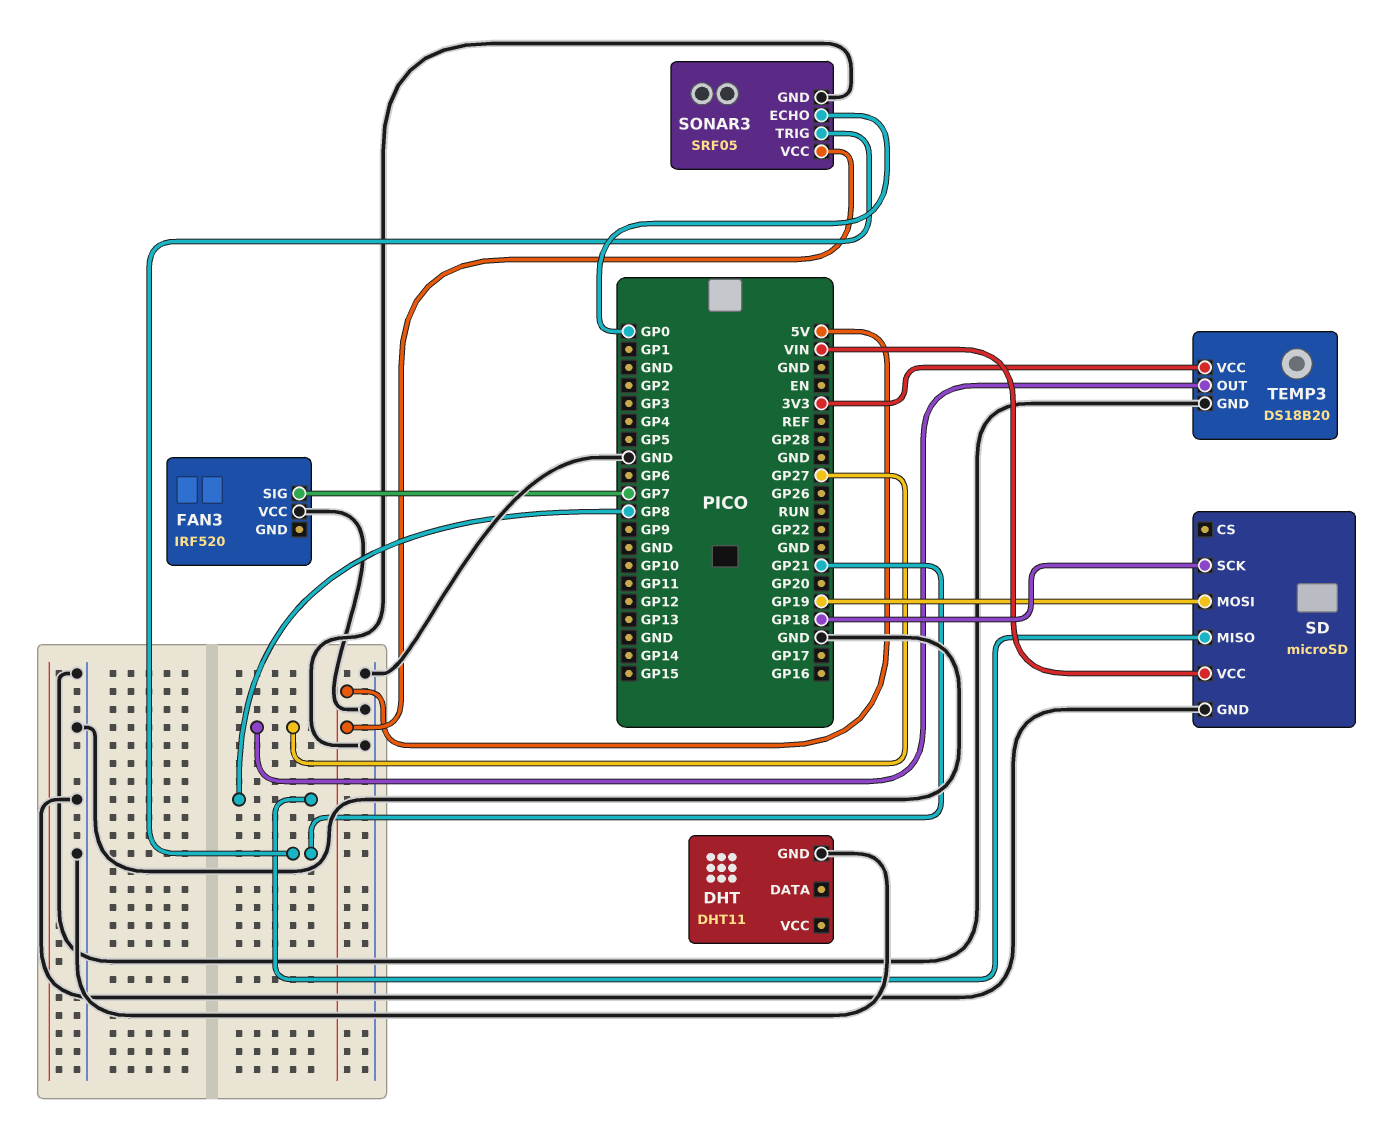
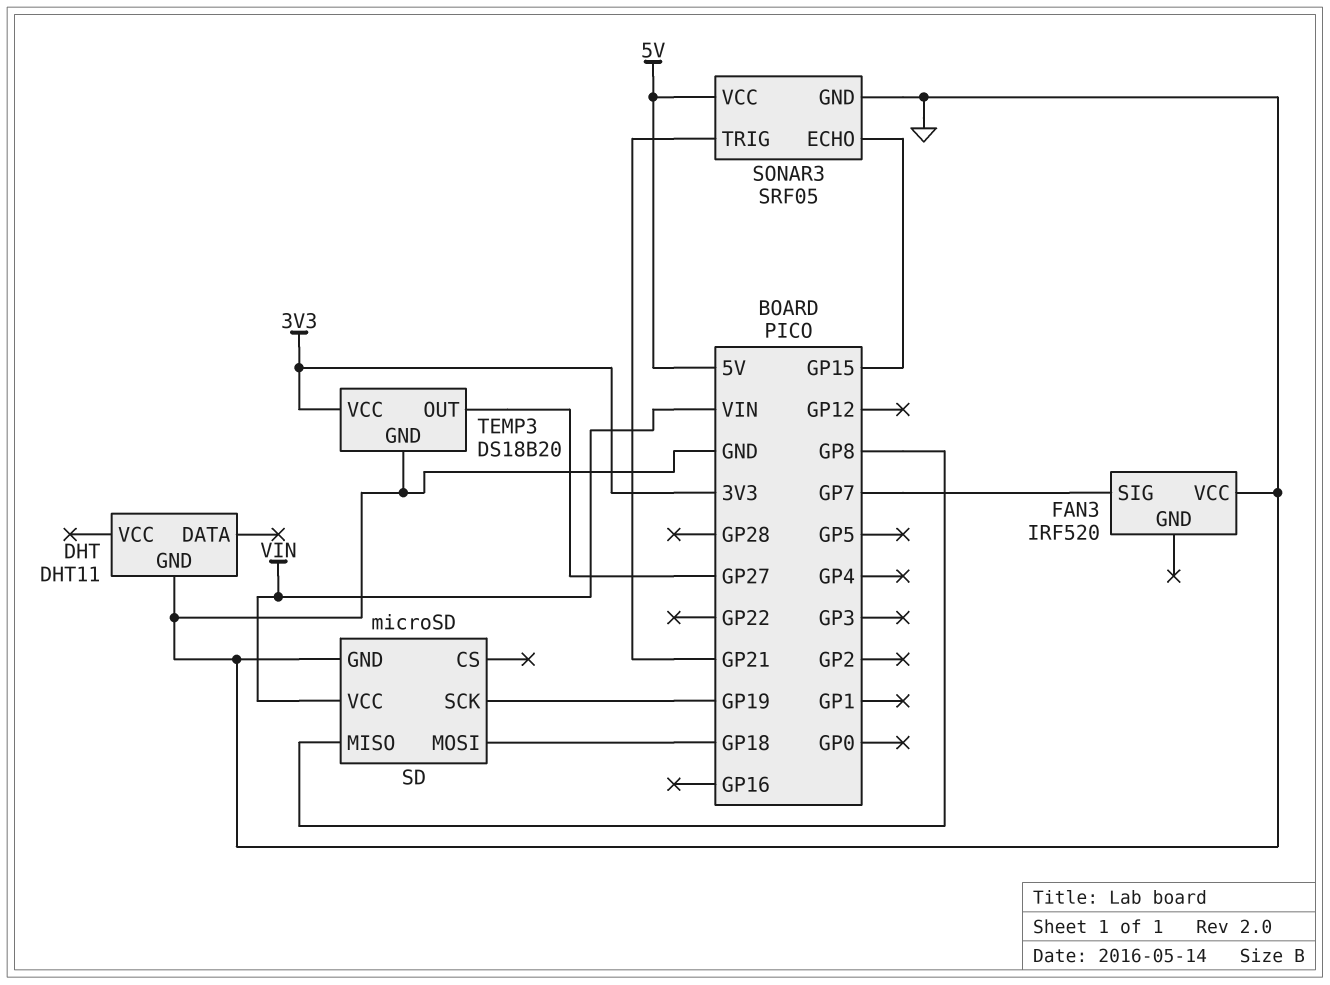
SD pin MOSI: GP19 -> GP18
SD pin SCK: GP18 -> GP19
SONAR3 pin ECHO: GP0 -> GP15

